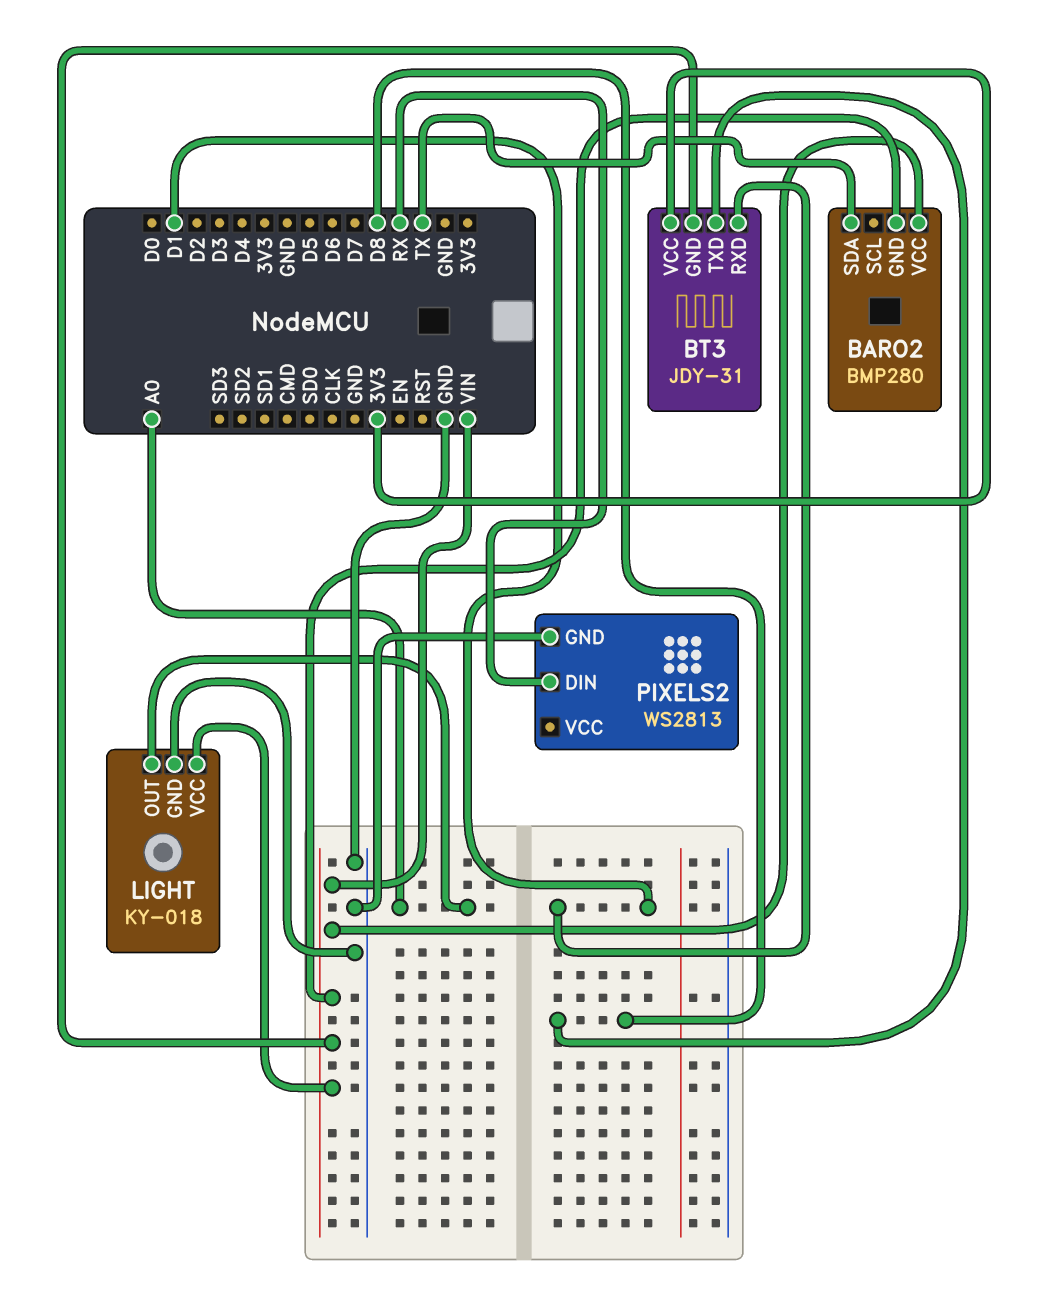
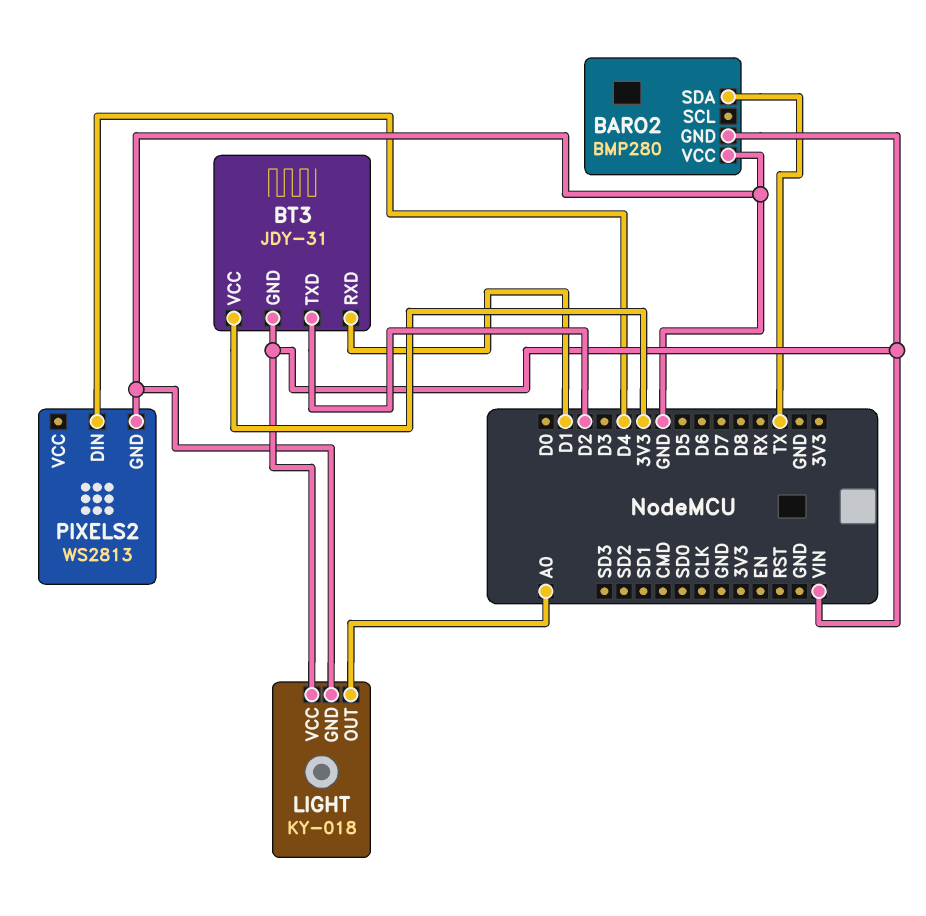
BARO2 pin VCC: VIN -> GND
BT3 pin TXD: D8 -> D2
PIXELS2 pin DIN: RX -> D4

